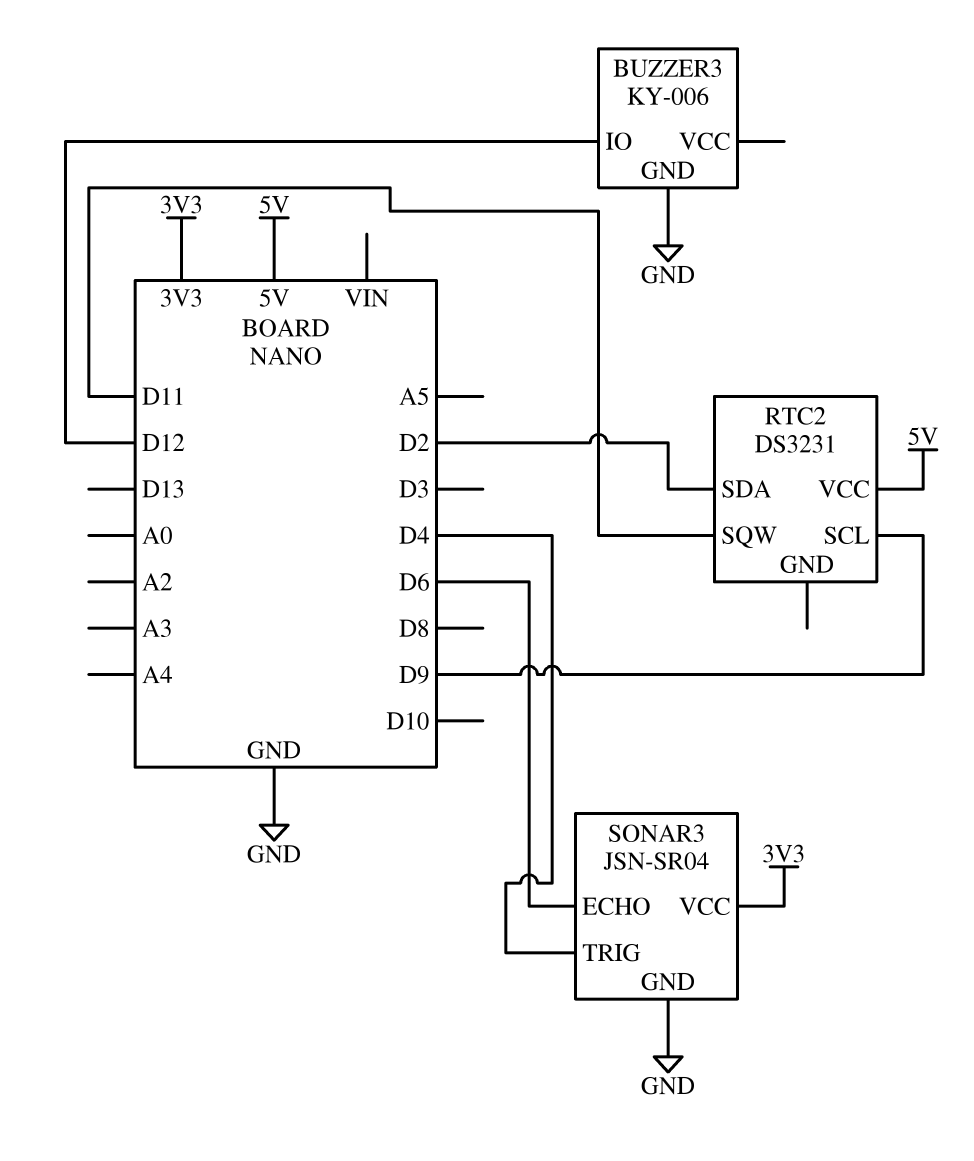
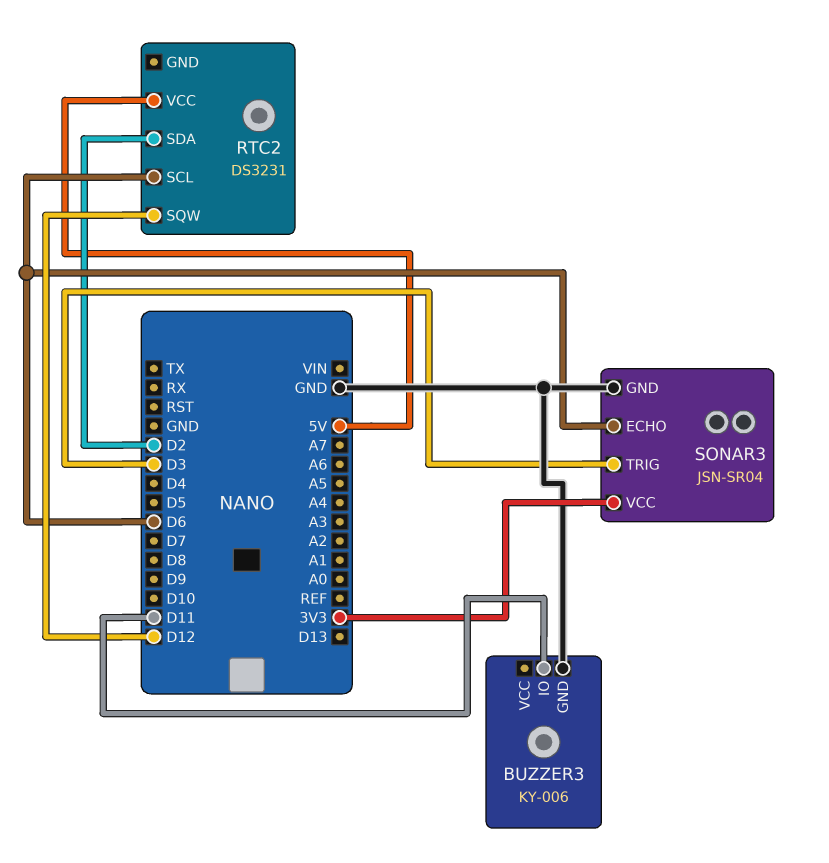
BUZZER3 pin IO: D12 -> D11
RTC2 pin SCL: D9 -> D6
RTC2 pin SQW: D11 -> D12
SONAR3 pin TRIG: D4 -> D3

